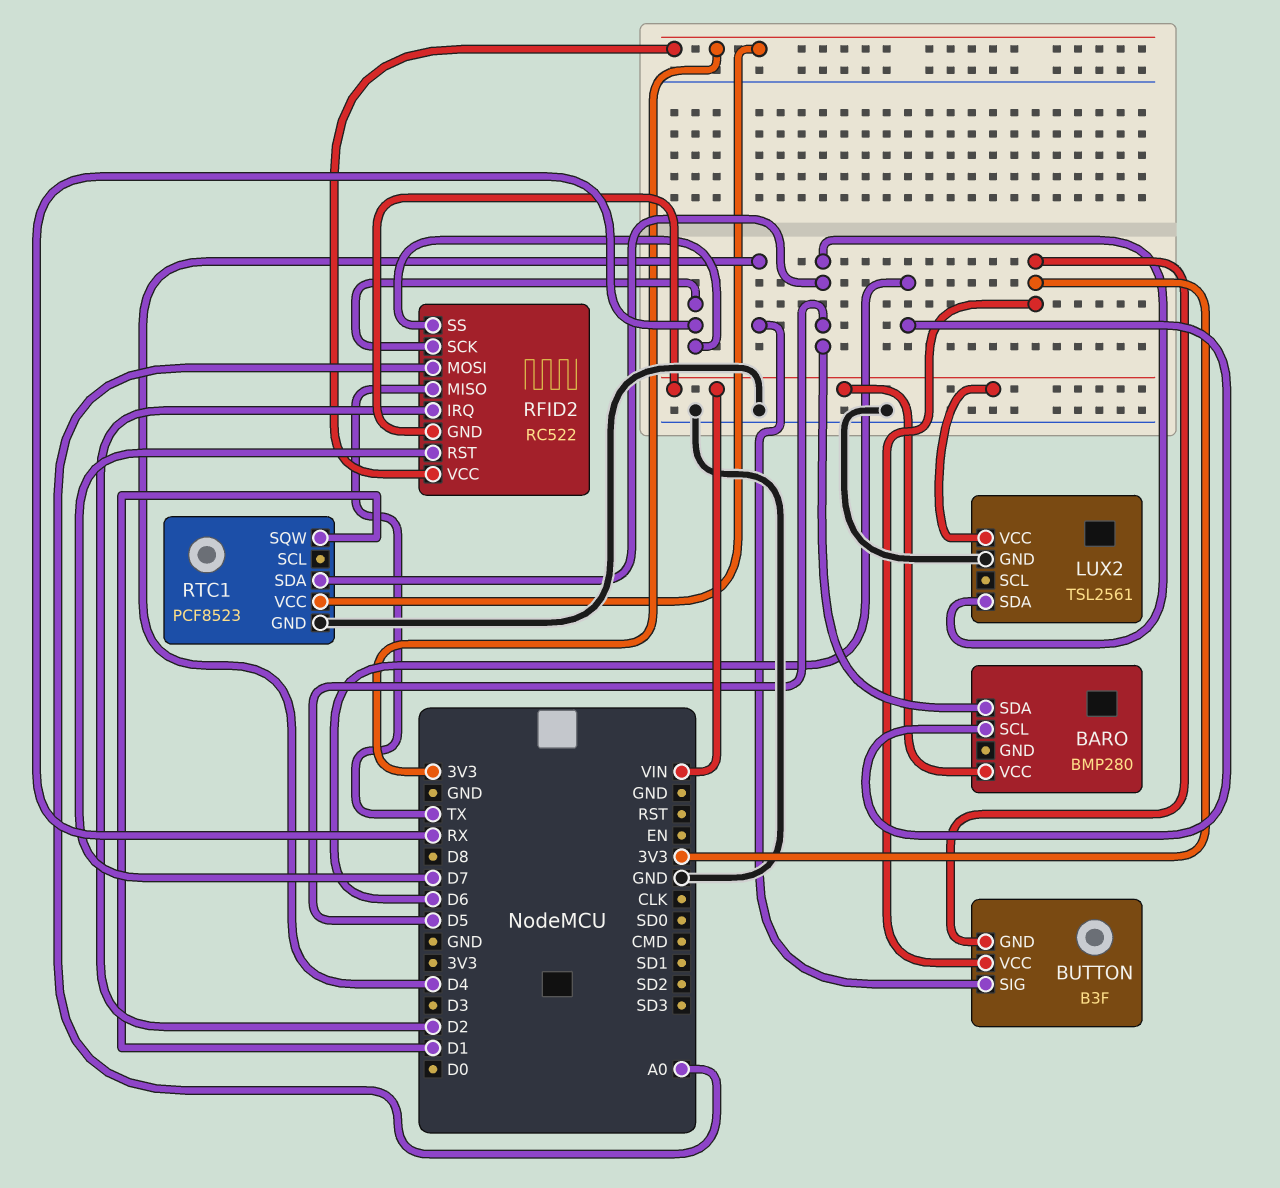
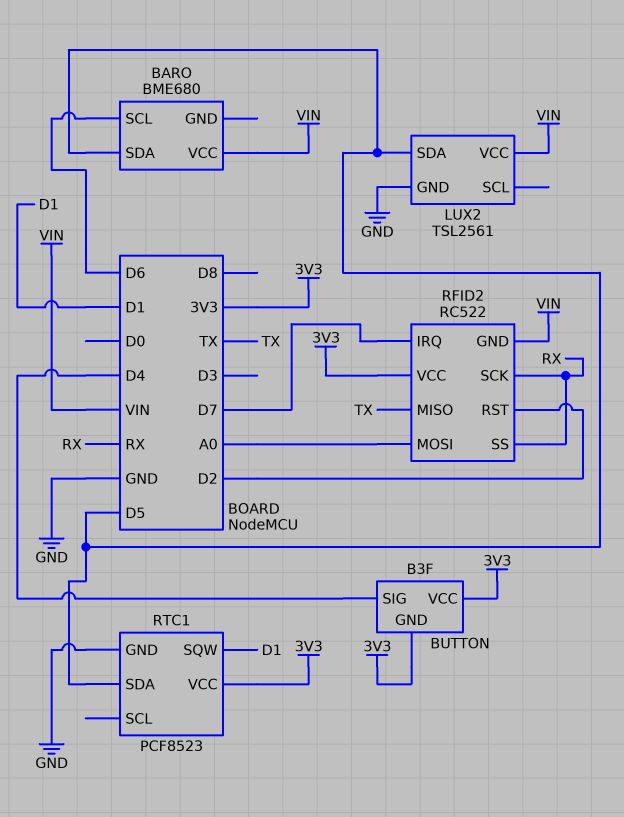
BARO: BMP280 -> BME680
RFID2 pin IRQ: D2 -> D7
RFID2 pin RST: D7 -> D2

